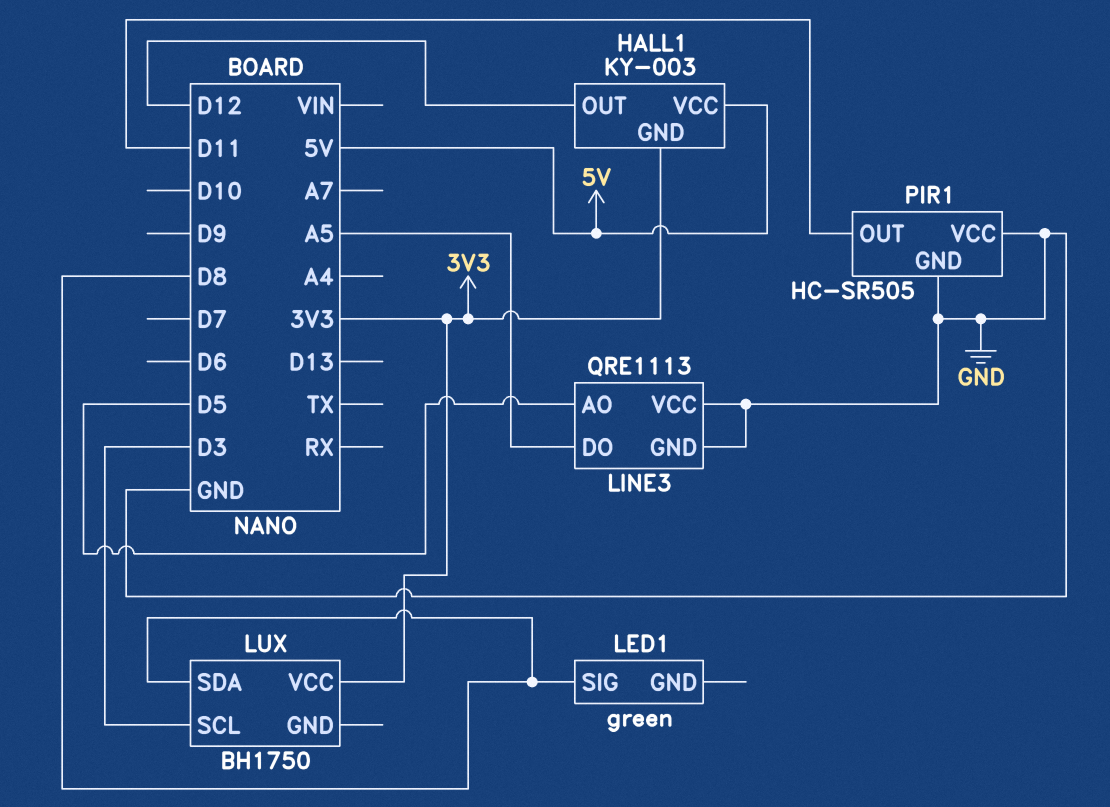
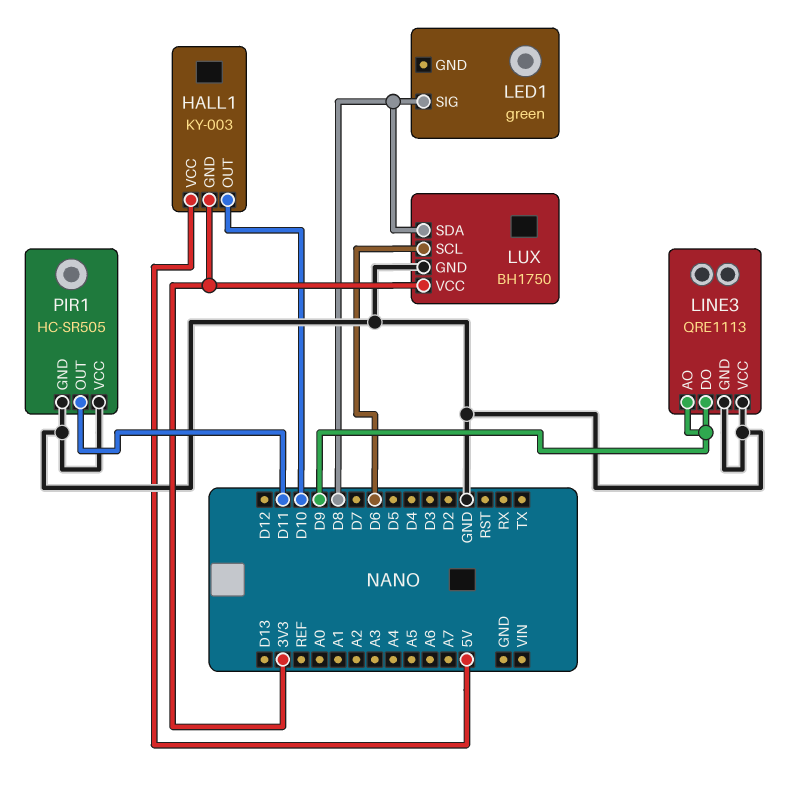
HALL1 pin OUT: D12 -> D10
LINE3 pin AO: D5 -> D9
LINE3 pin DO: A5 -> D9
LUX pin GND: none -> GND
LUX pin SCL: D3 -> D6

